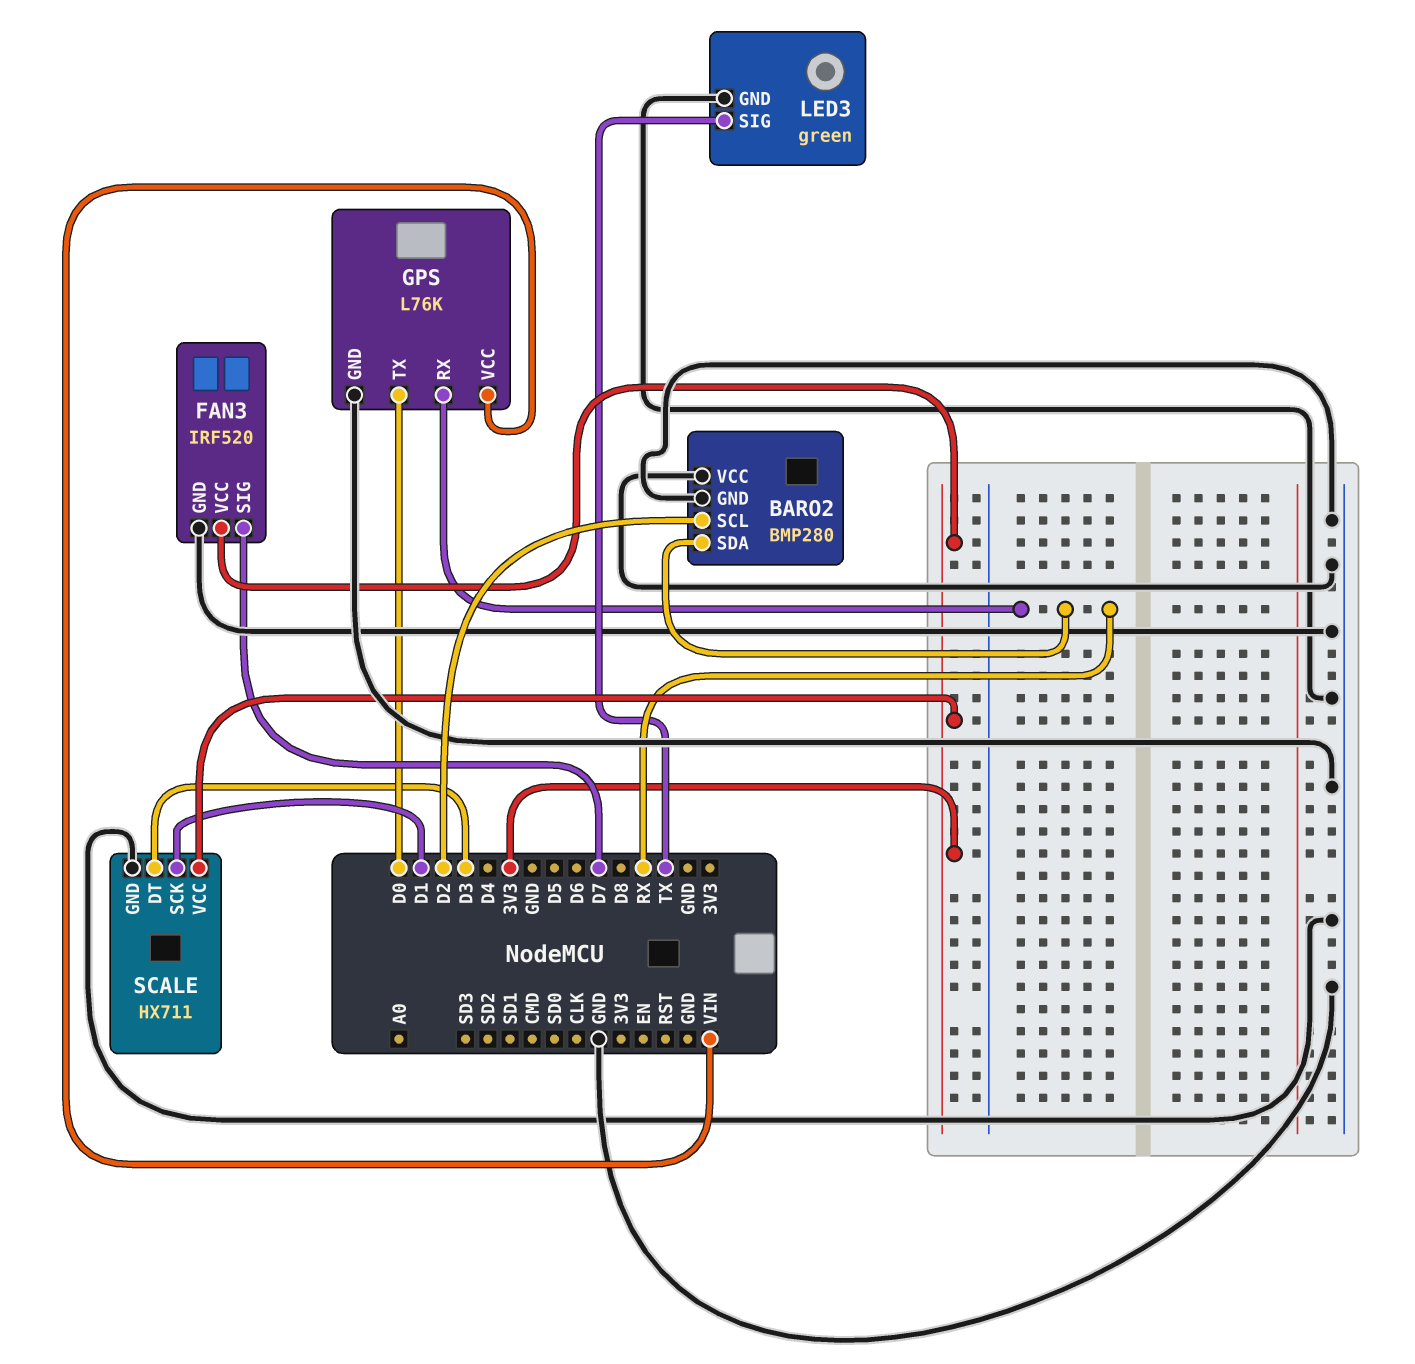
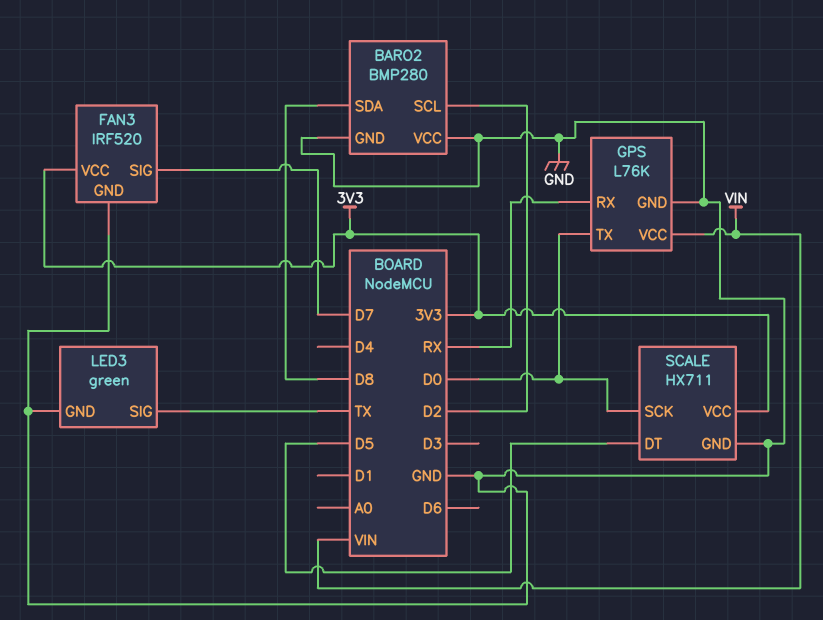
BARO2 pin SDA: RX -> D8
SCALE pin DT: D3 -> D5
SCALE pin SCK: D1 -> D0

